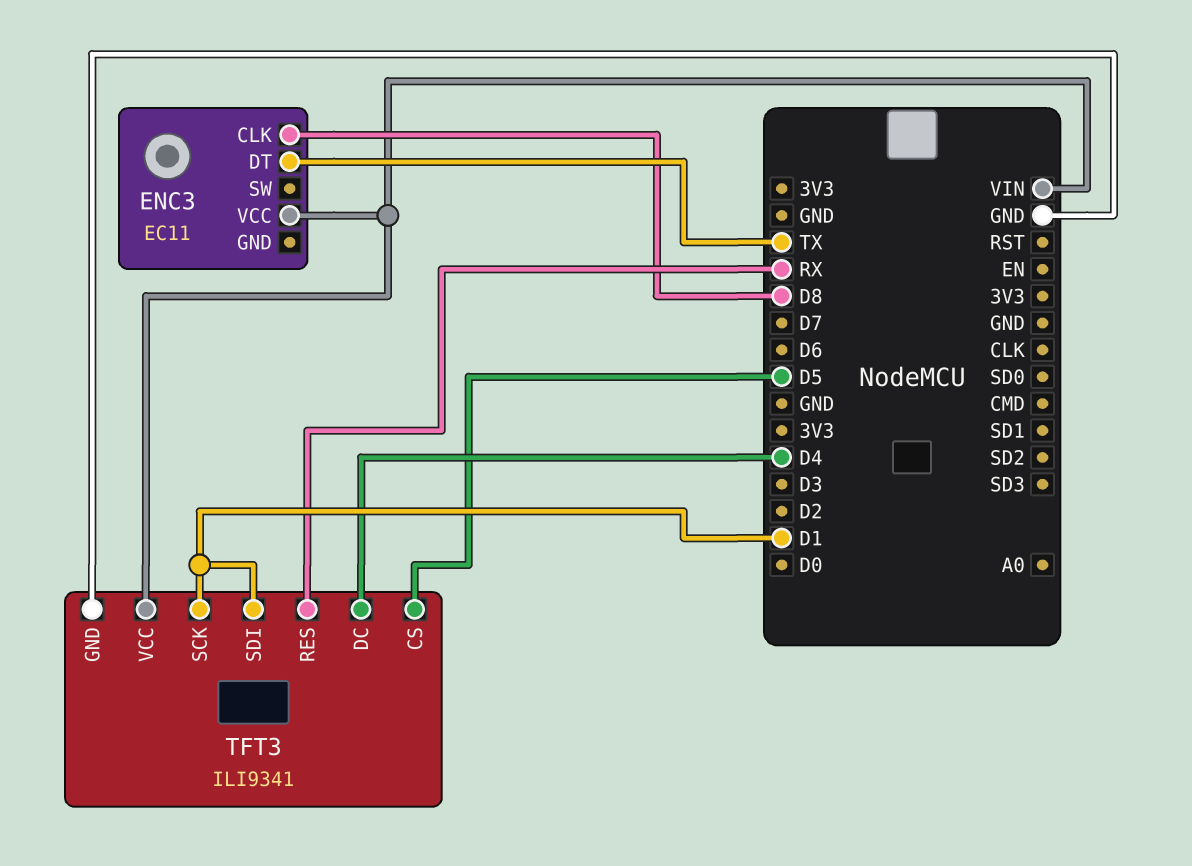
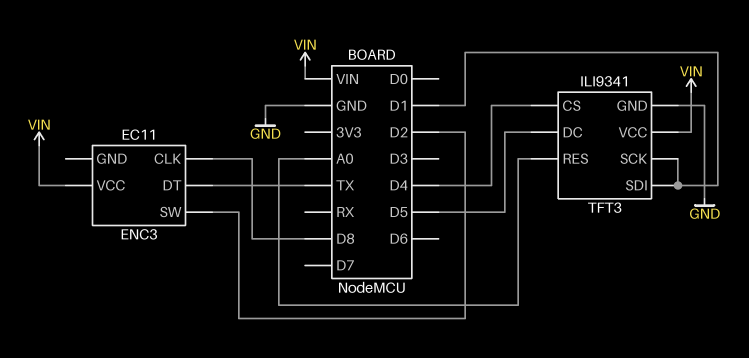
ENC3 pin SW: none -> D2
TFT3 pin CS: D5 -> D4
TFT3 pin DC: D4 -> D5
TFT3 pin RES: RX -> A0

